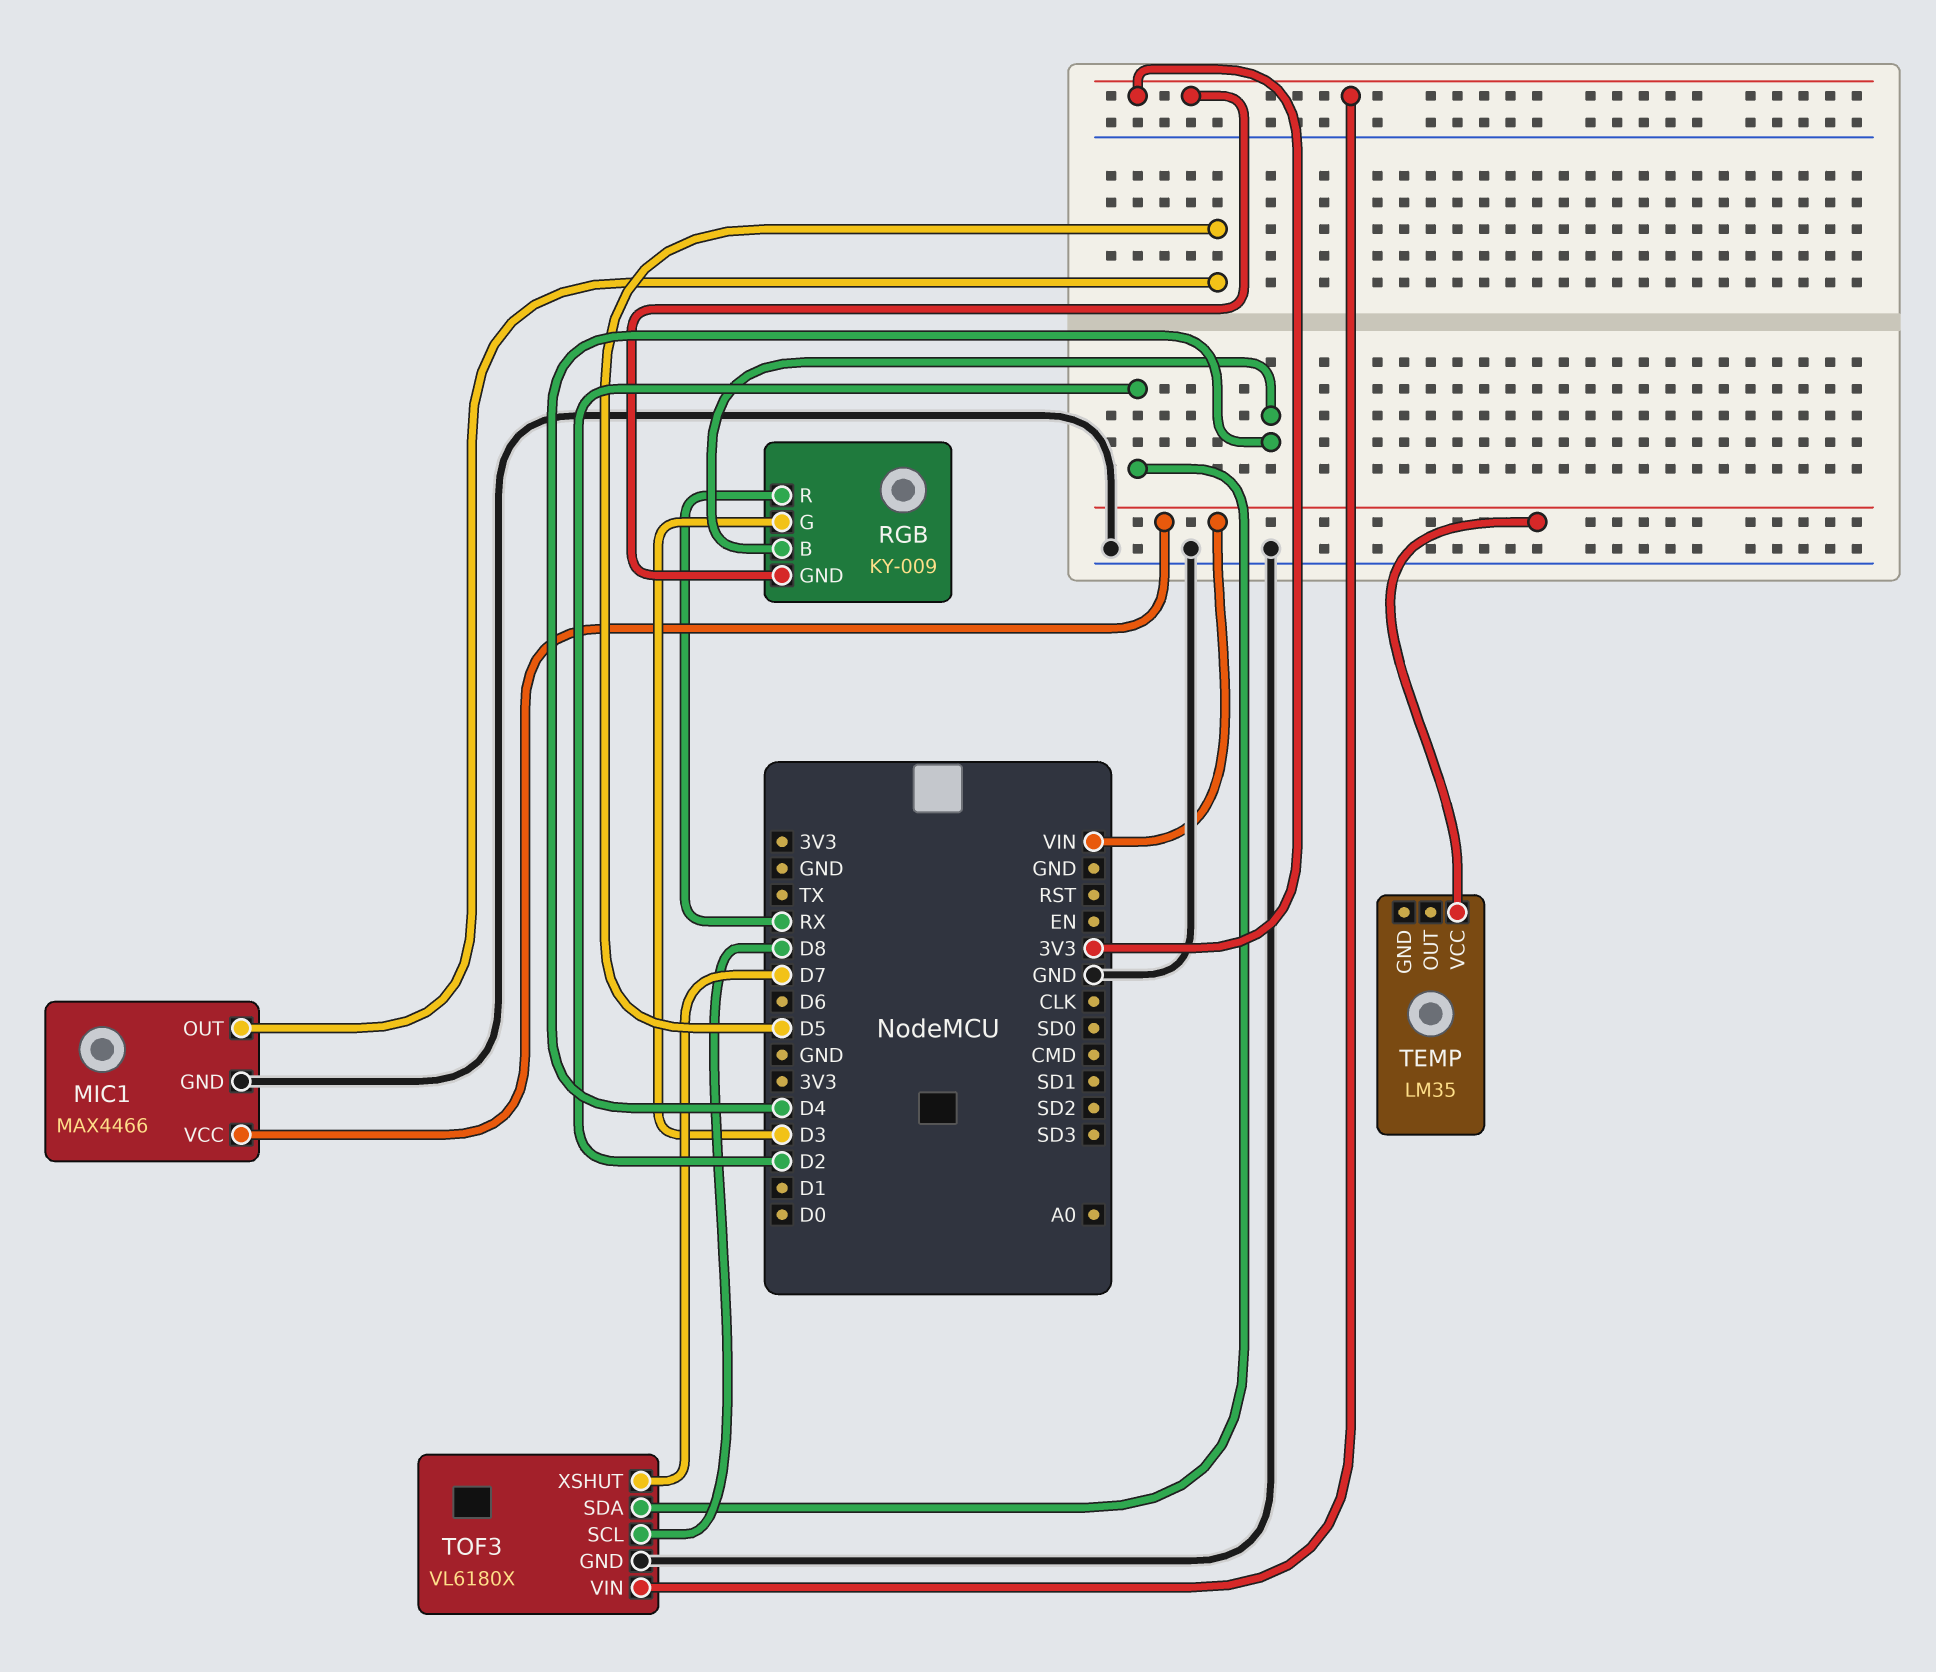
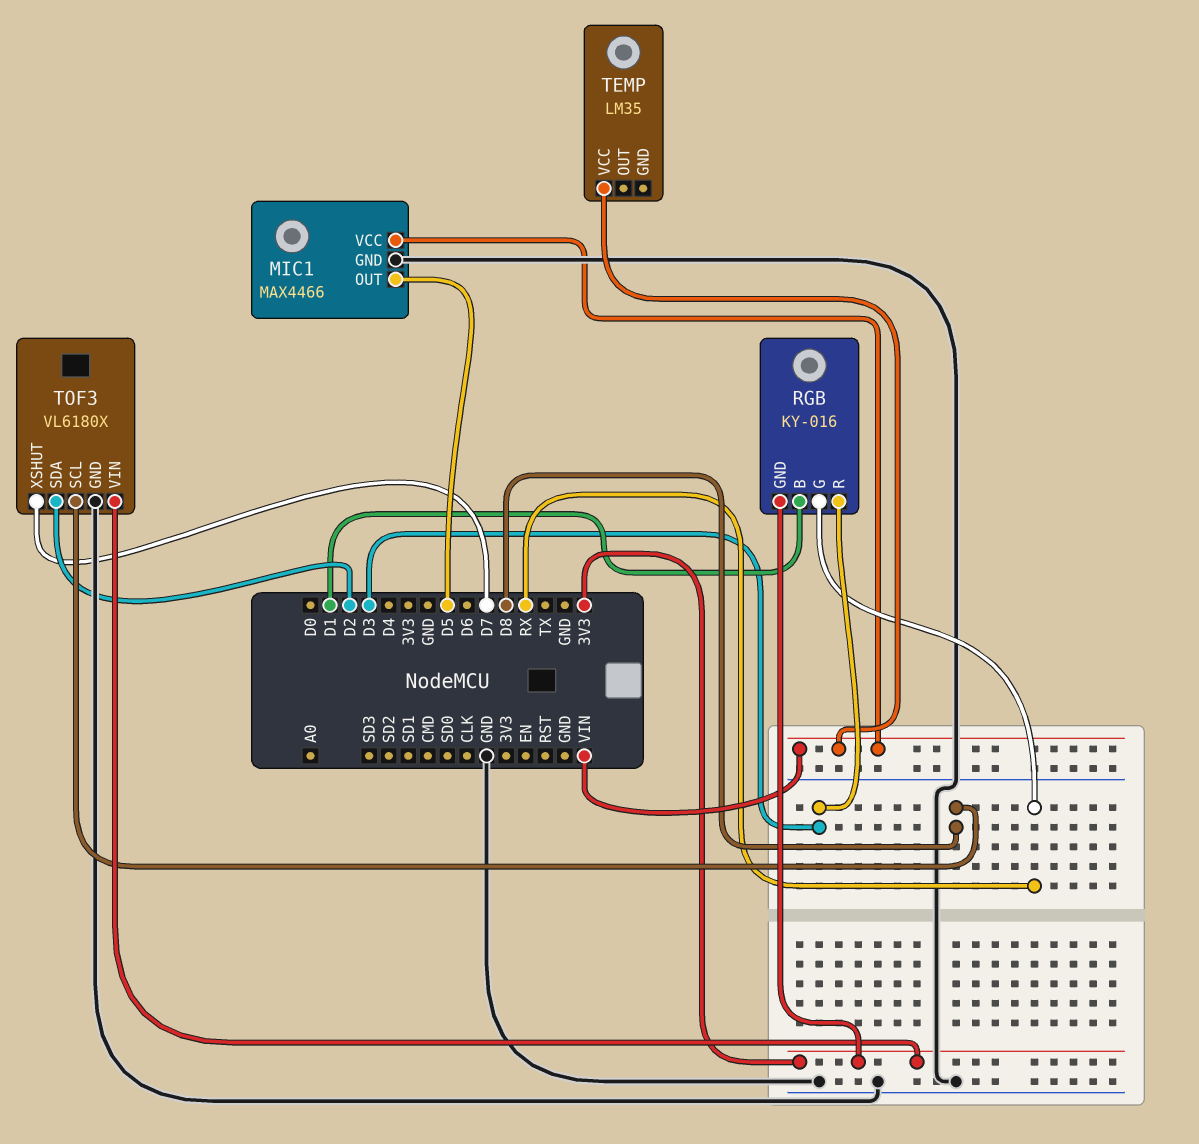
RGB: KY-009 -> KY-016
RGB pin B: D4 -> D1
RGB pin G: D3 -> RX
RGB pin R: RX -> D3

